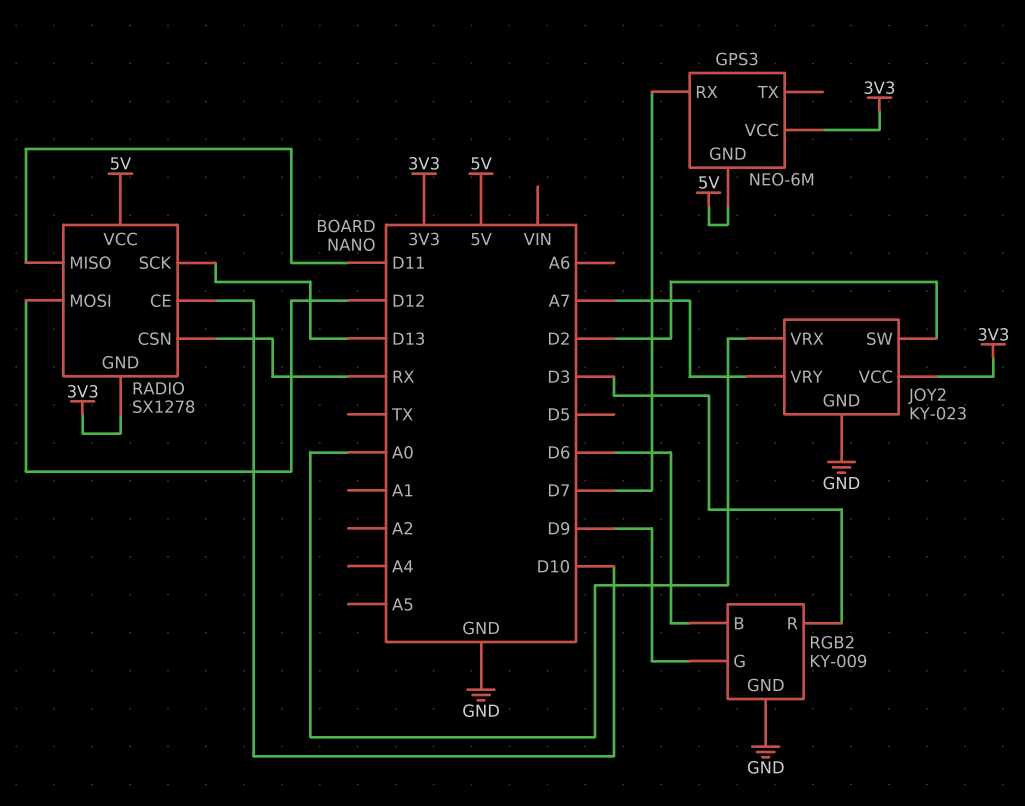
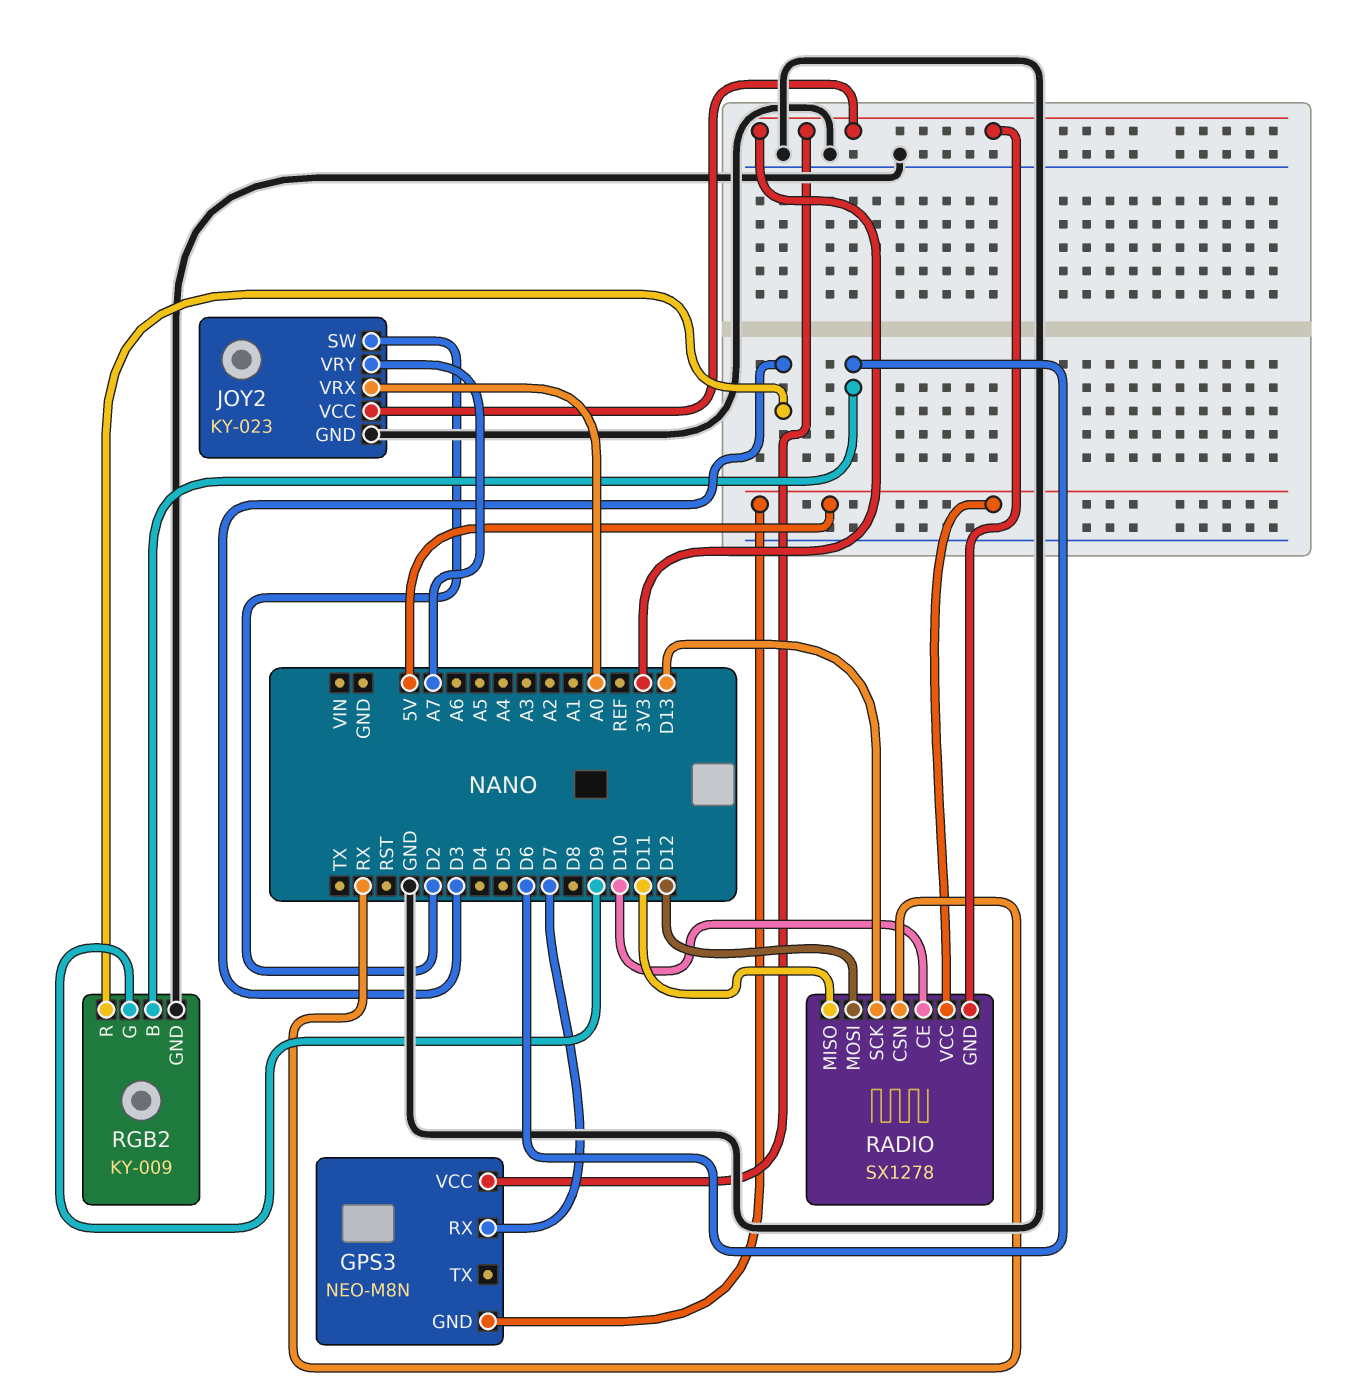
GPS3: NEO-6M -> NEO-M8N

